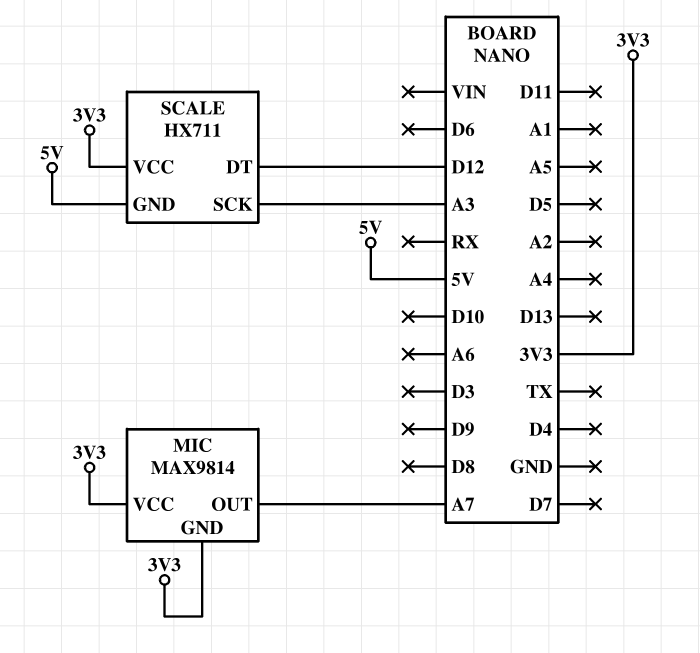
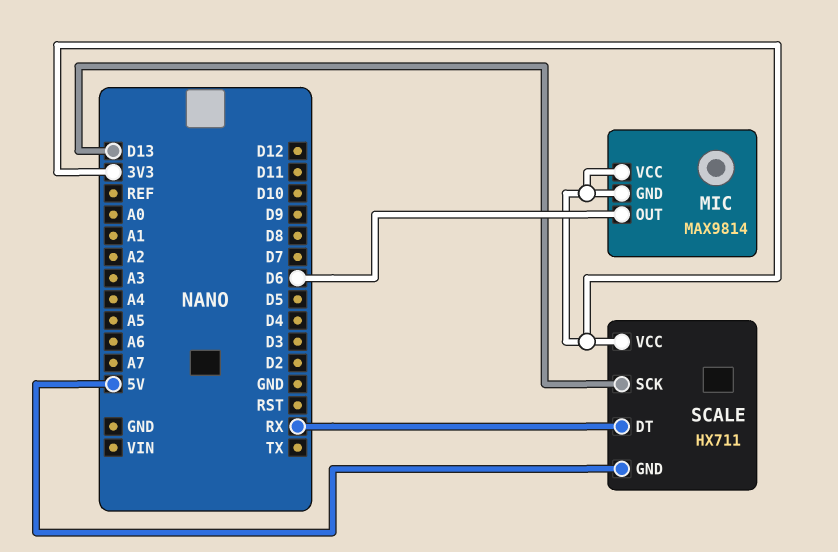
MIC pin OUT: A7 -> D6
SCALE pin DT: D12 -> RX
SCALE pin SCK: A3 -> D13

